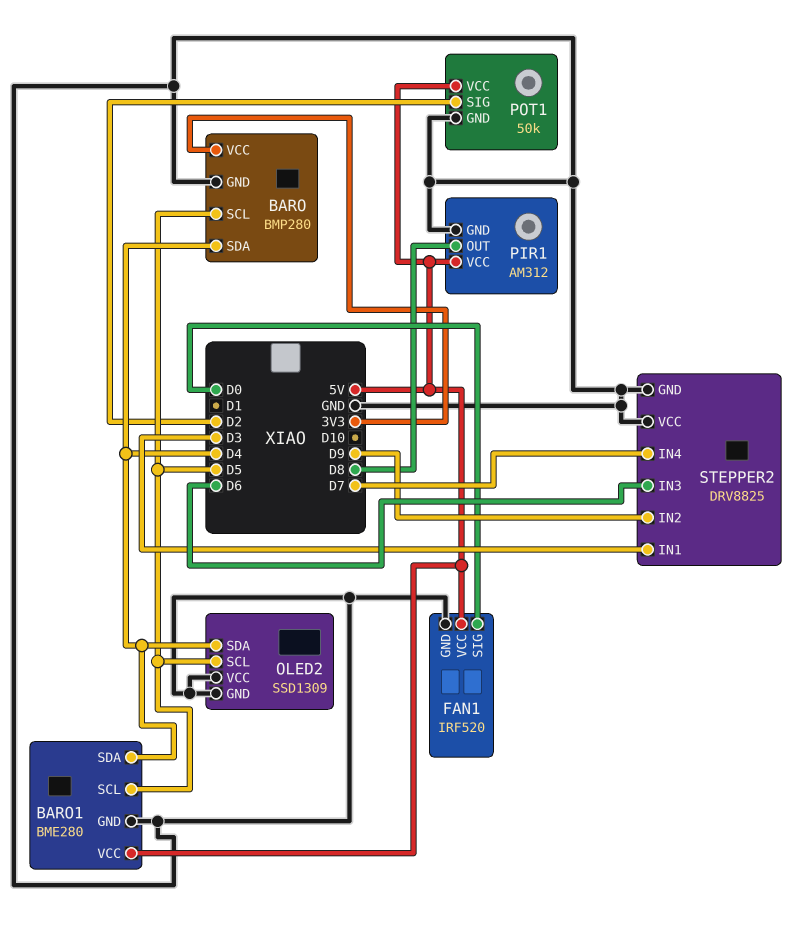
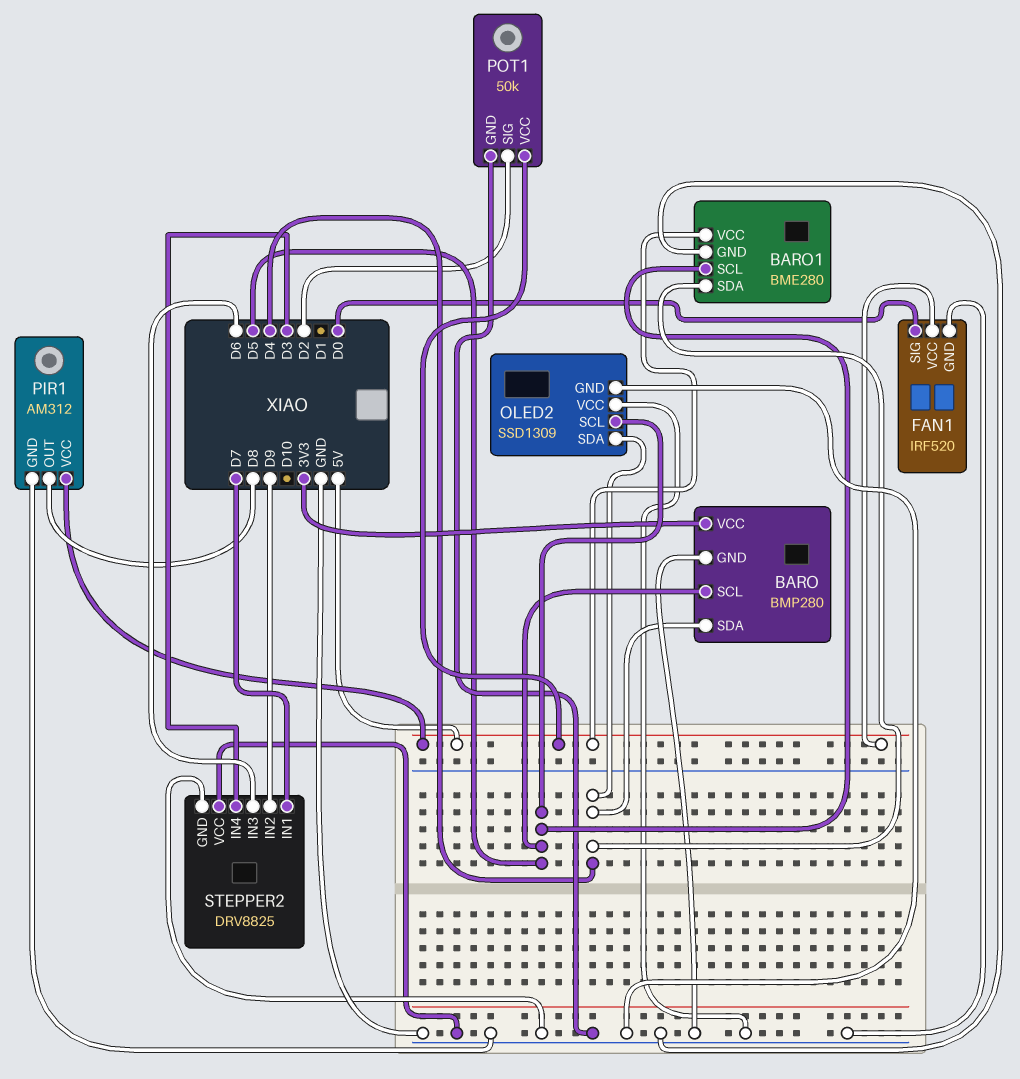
STEPPER2 pin IN1: D3 -> D7
STEPPER2 pin IN4: D7 -> D3

